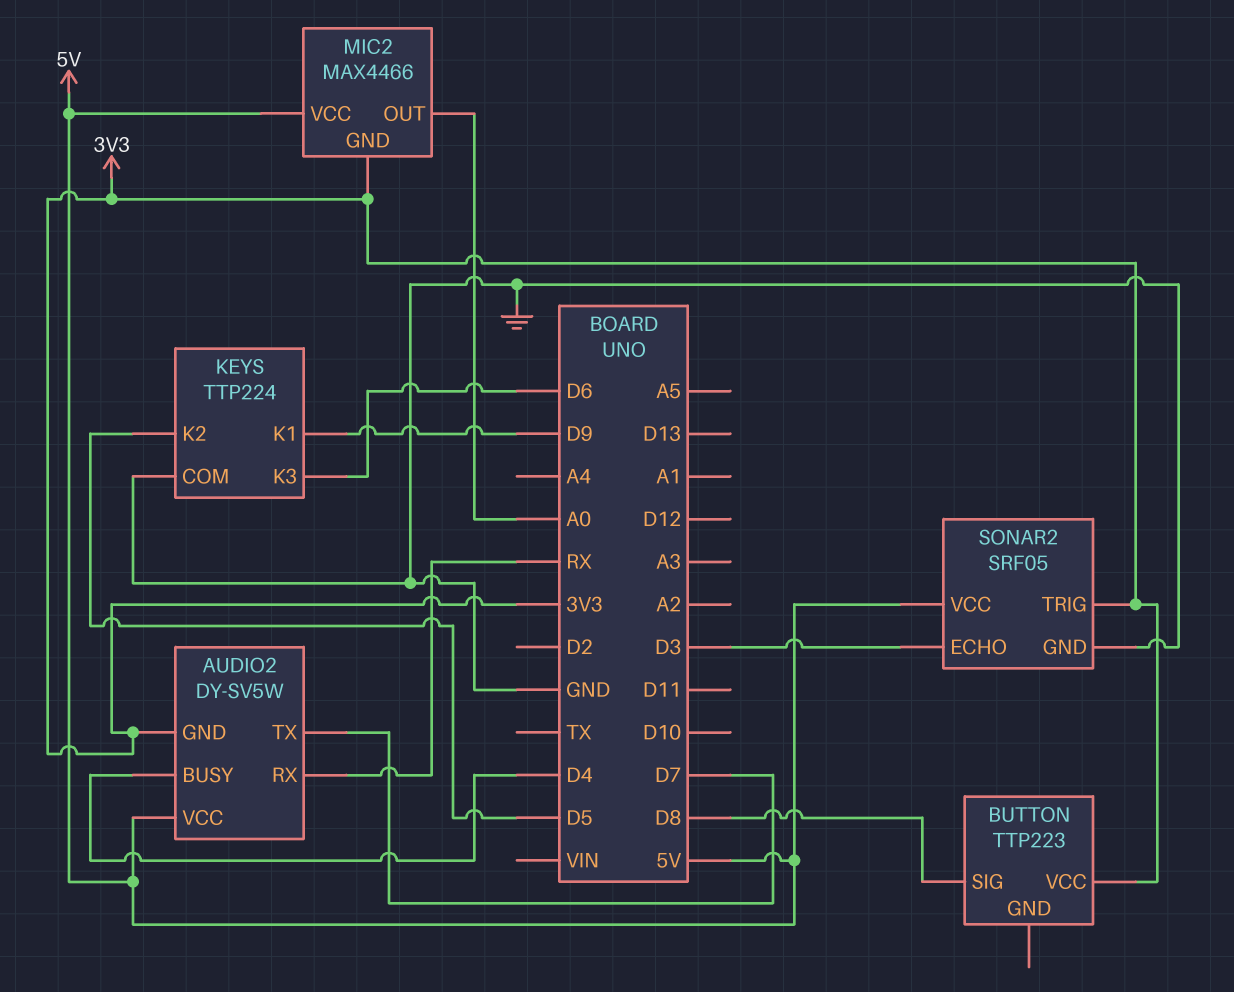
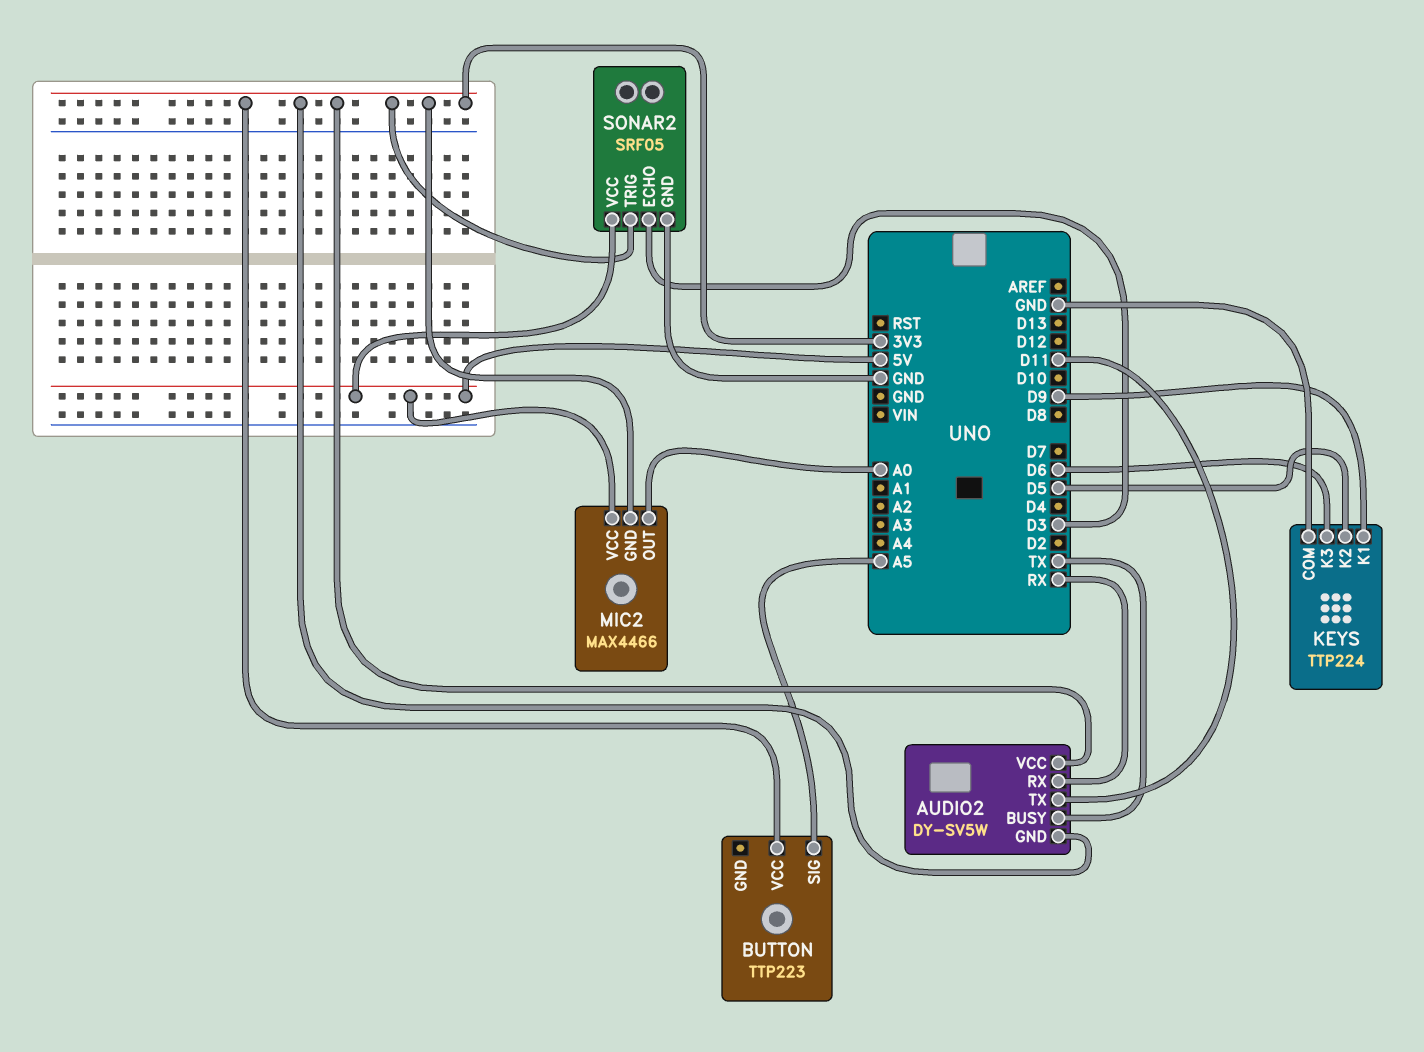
AUDIO2 pin BUSY: D4 -> TX
AUDIO2 pin TX: D7 -> D11
AUDIO2 pin VCC: 5V -> 3V3
BUTTON pin SIG: D8 -> A5

